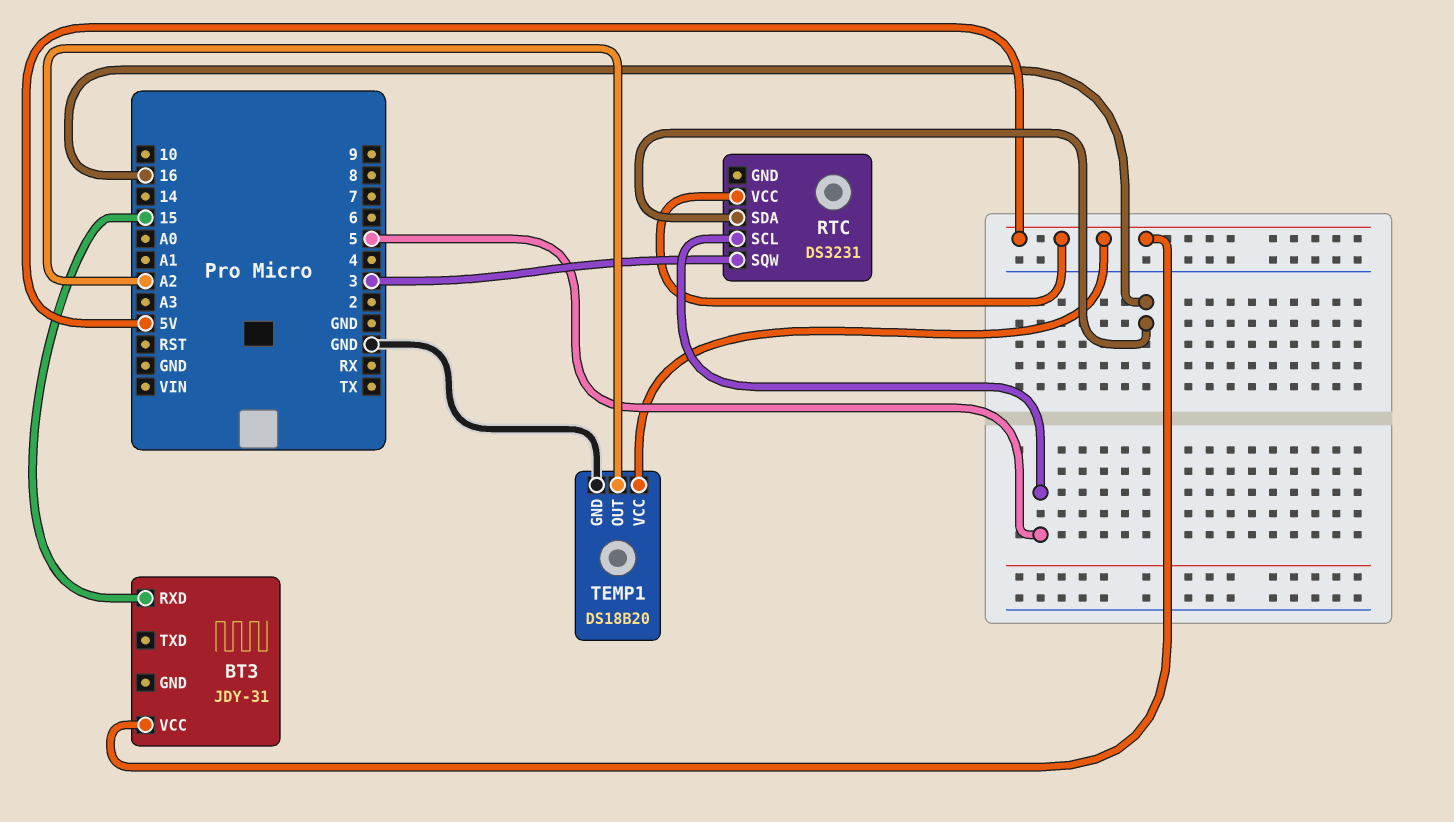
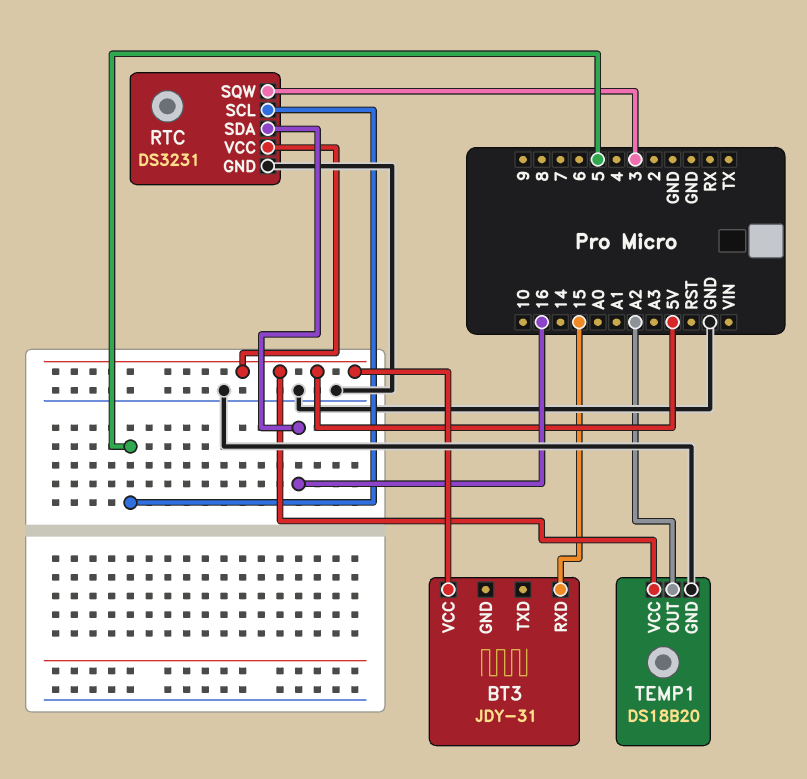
RTC pin GND: none -> GND

